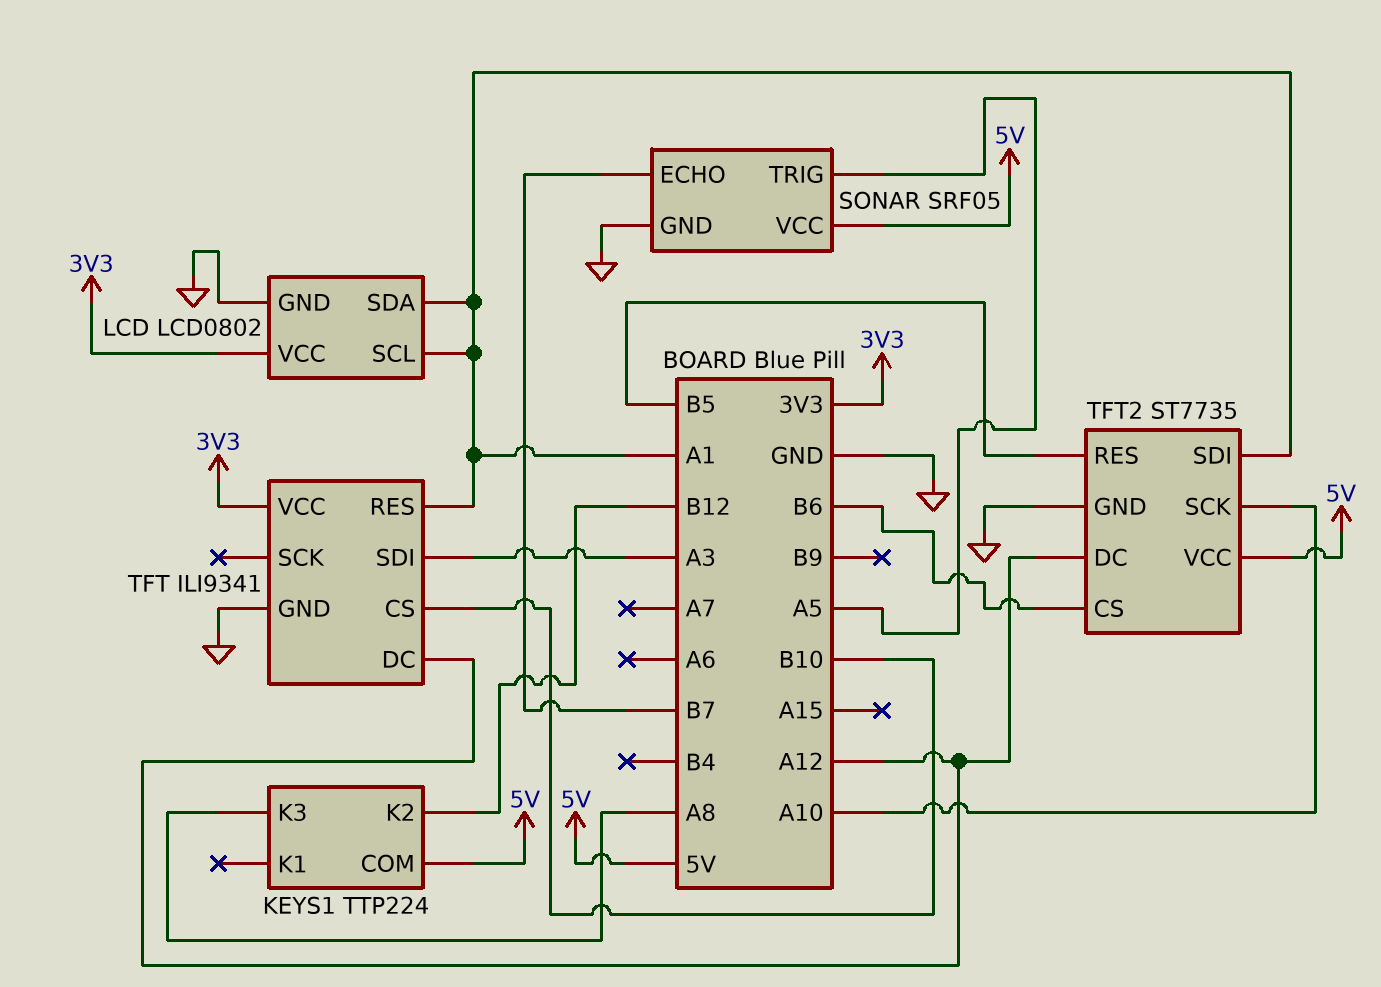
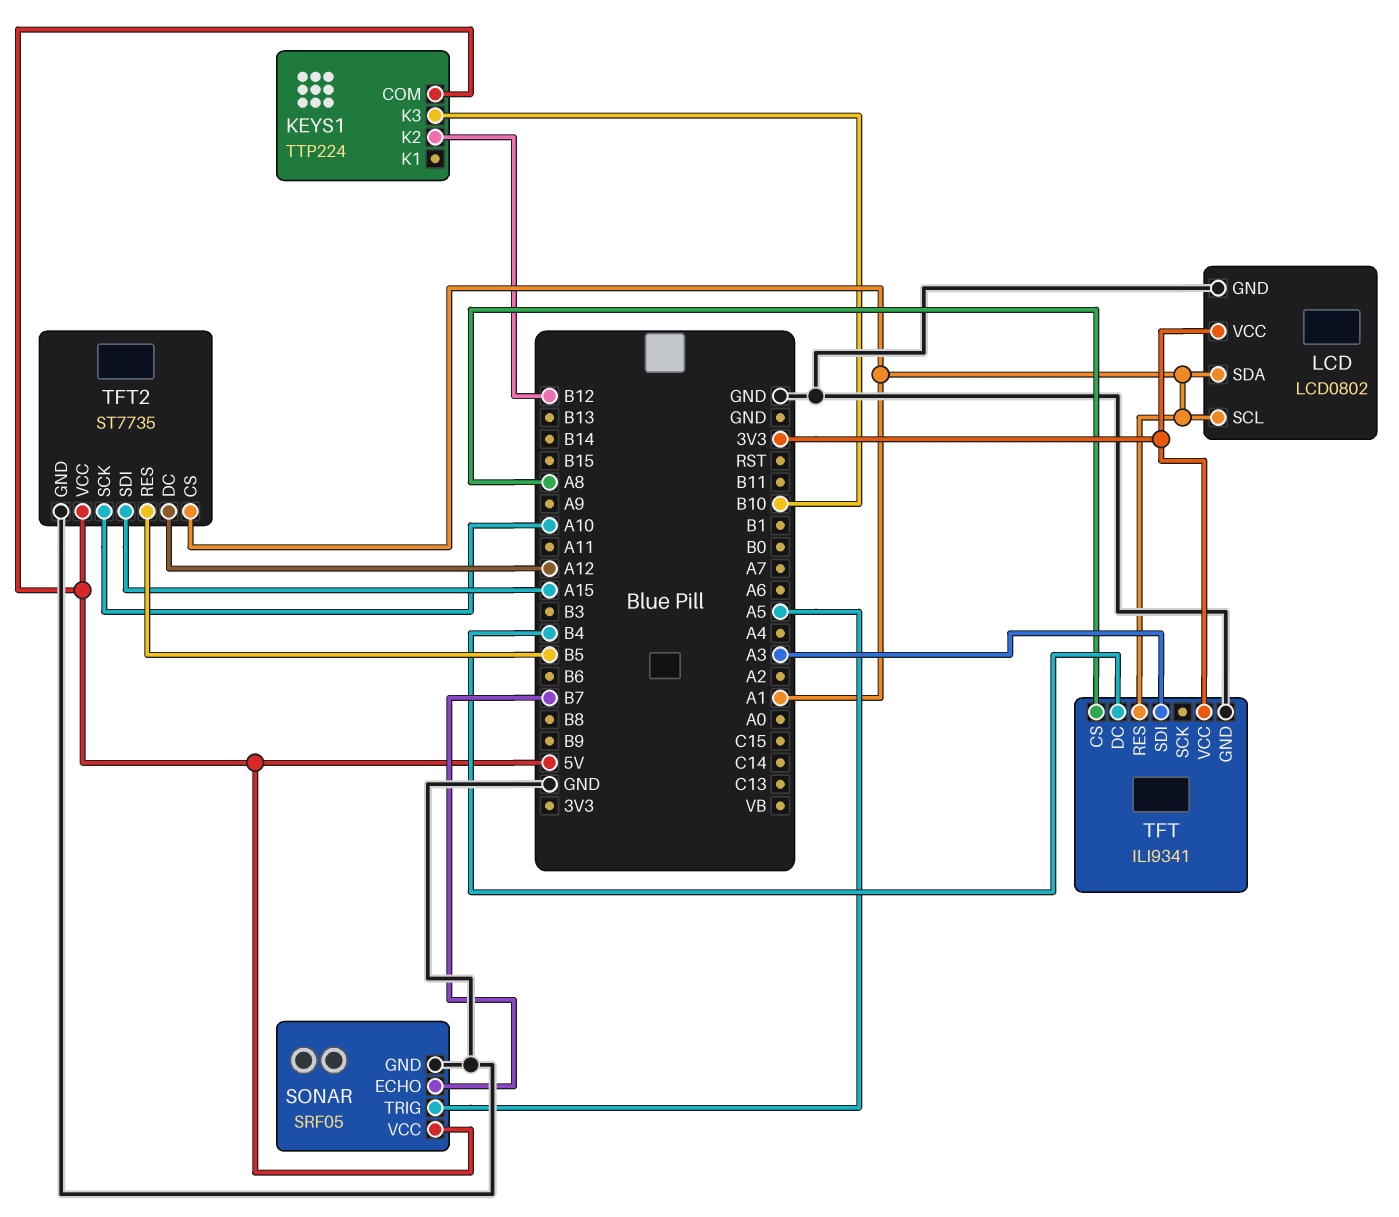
KEYS1 pin K3: A8 -> B10
TFT pin CS: B10 -> A8
TFT pin DC: A12 -> B4
TFT2 pin CS: B6 -> A1
TFT2 pin SDI: A1 -> A15

